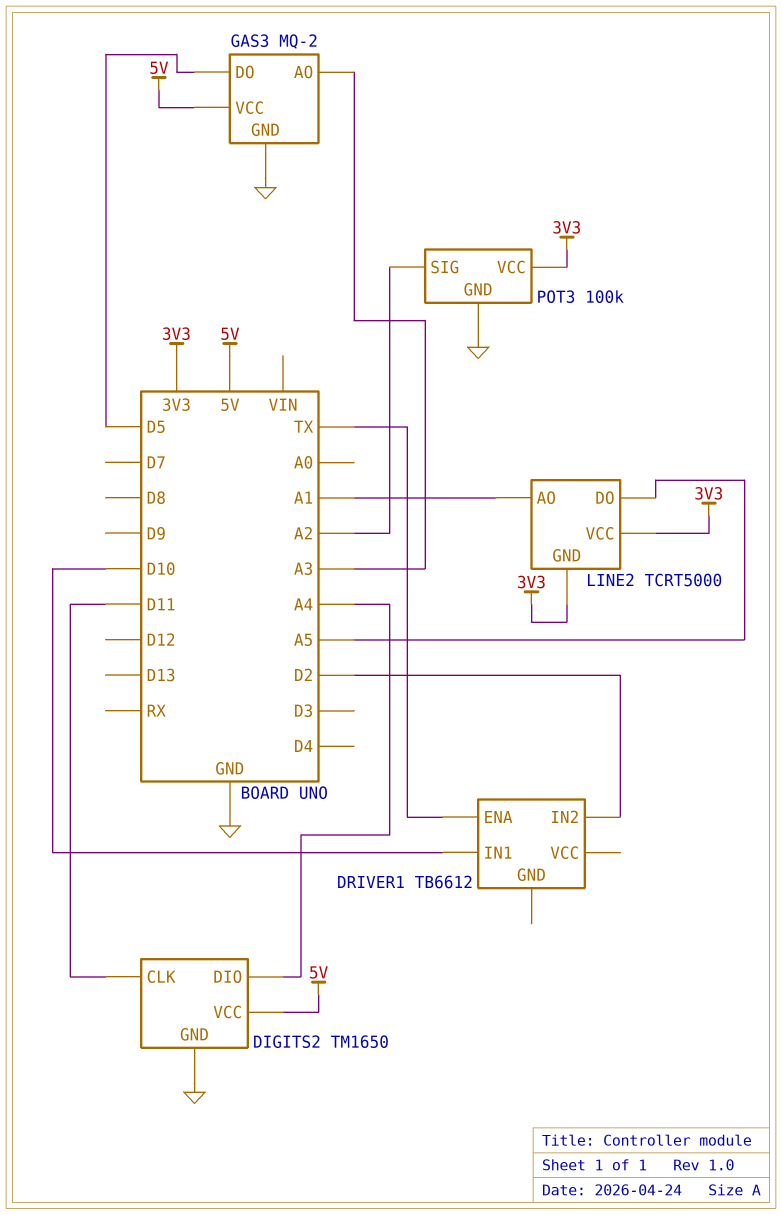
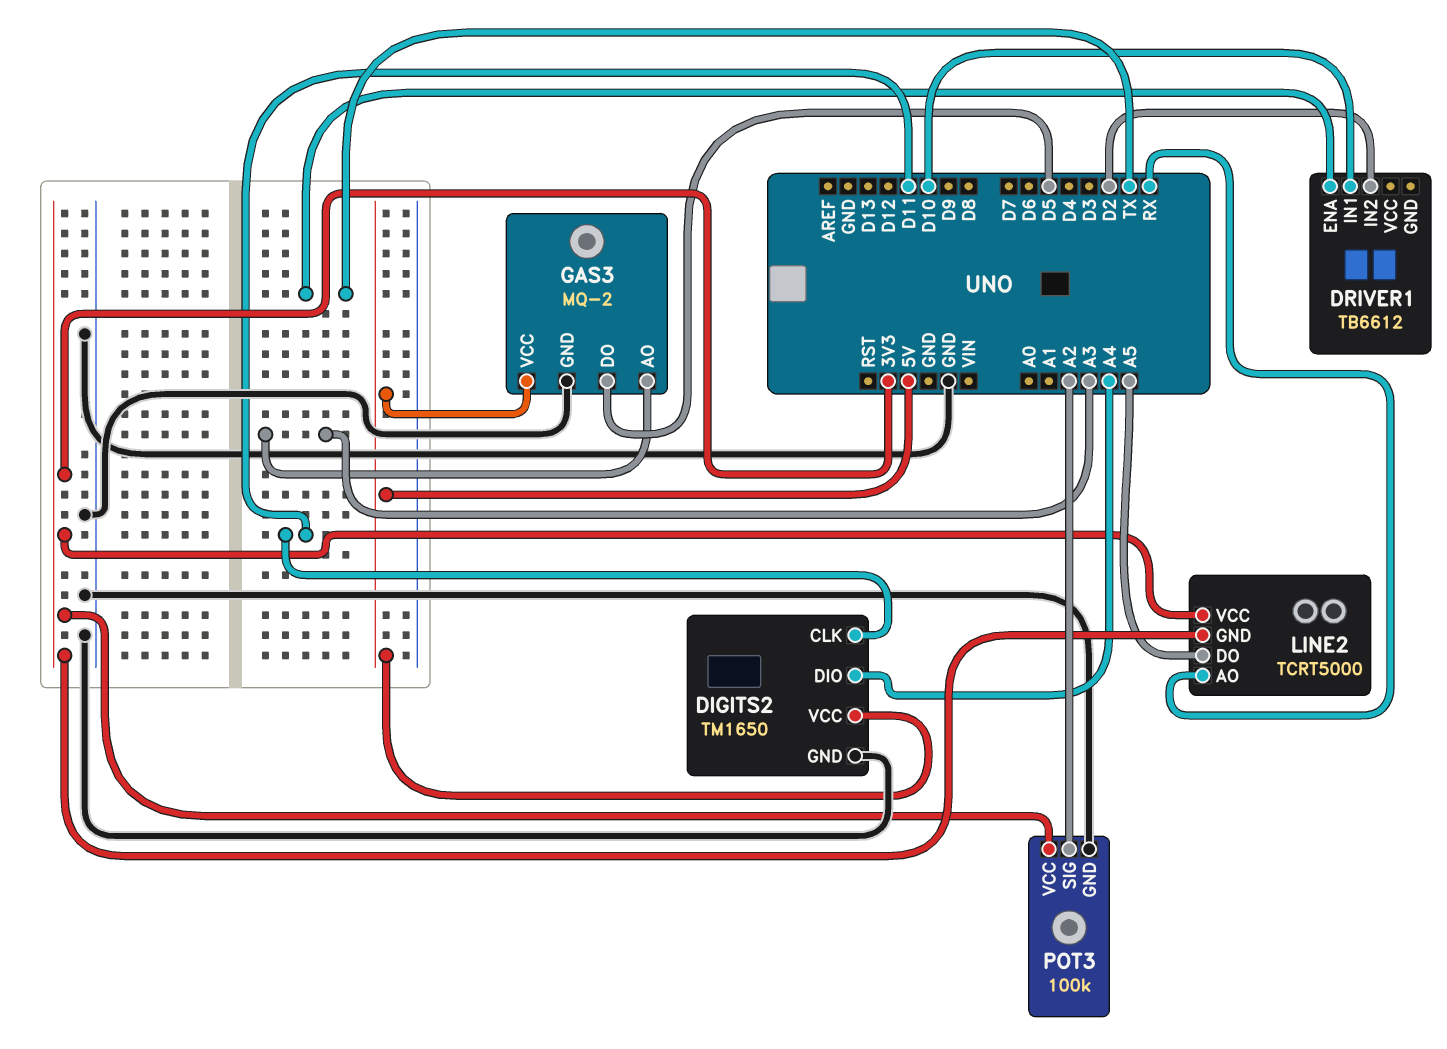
LINE2 pin AO: A1 -> RX

